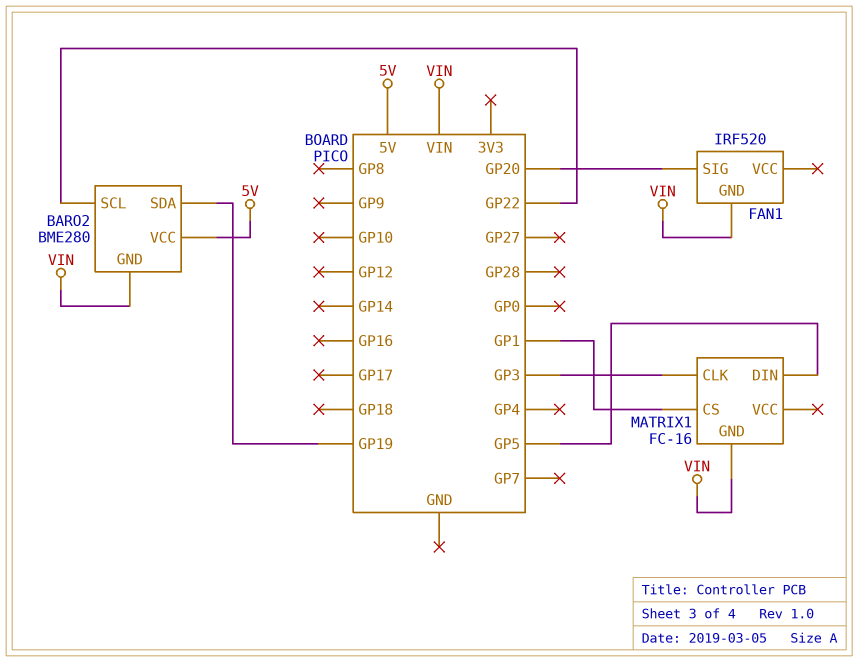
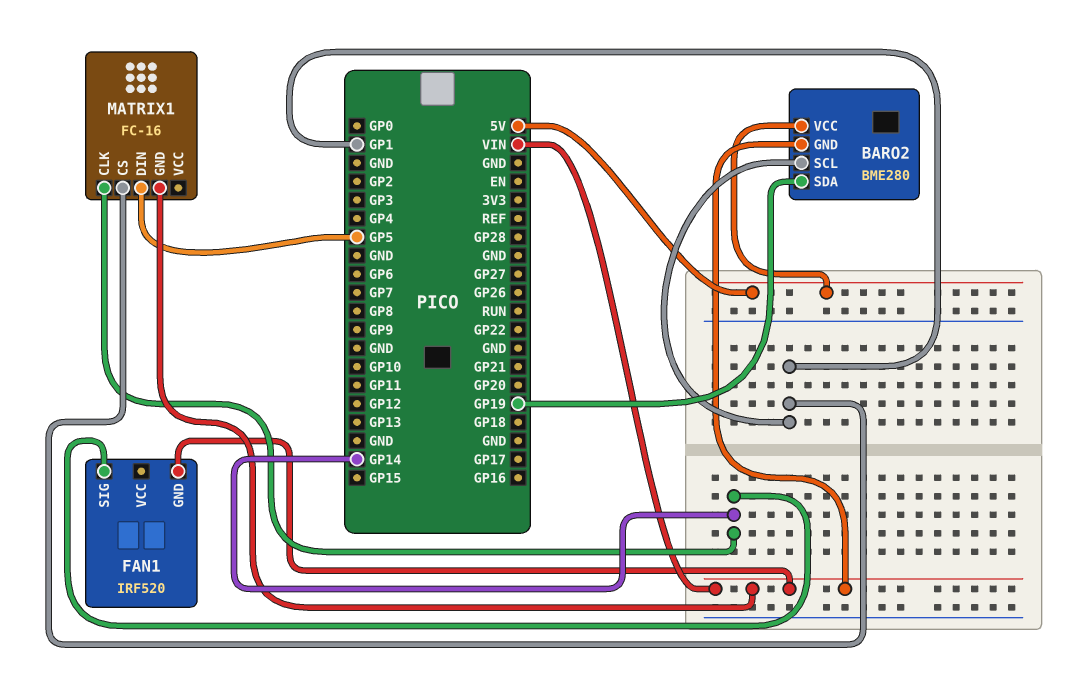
BARO2 pin SCL: GP22 -> GP1
FAN1 pin SIG: GP20 -> GP14
MATRIX1 pin CLK: GP3 -> GP14

